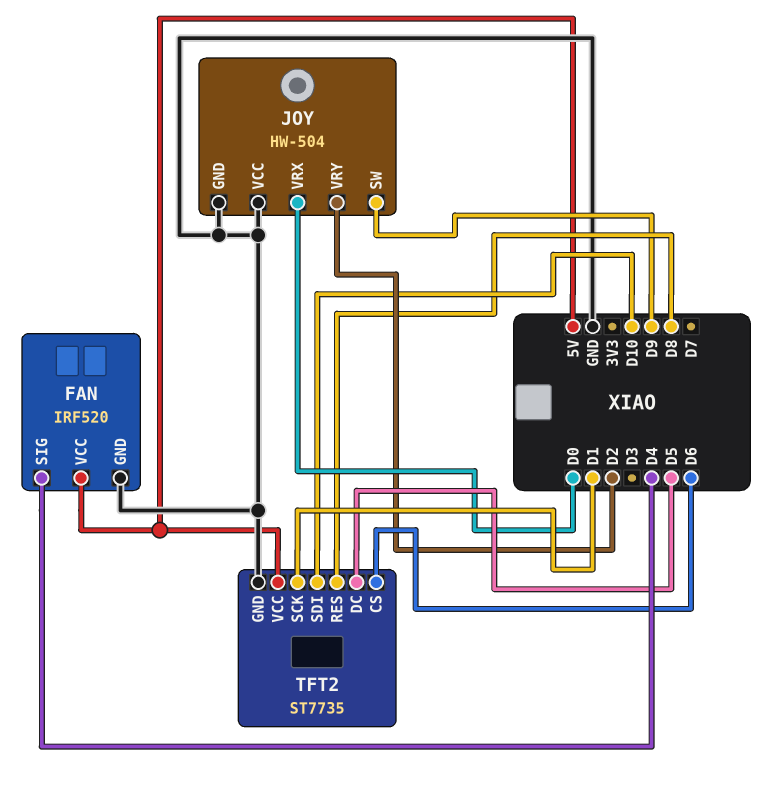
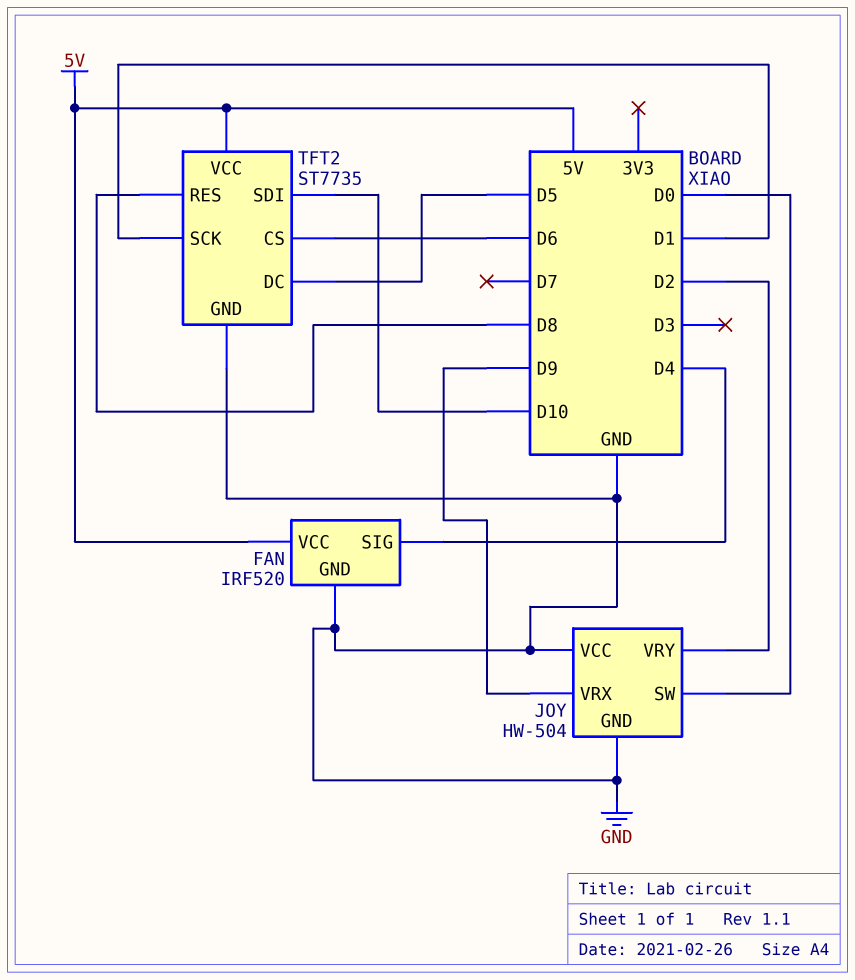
JOY pin SW: D9 -> D0
JOY pin VRX: D0 -> D9

